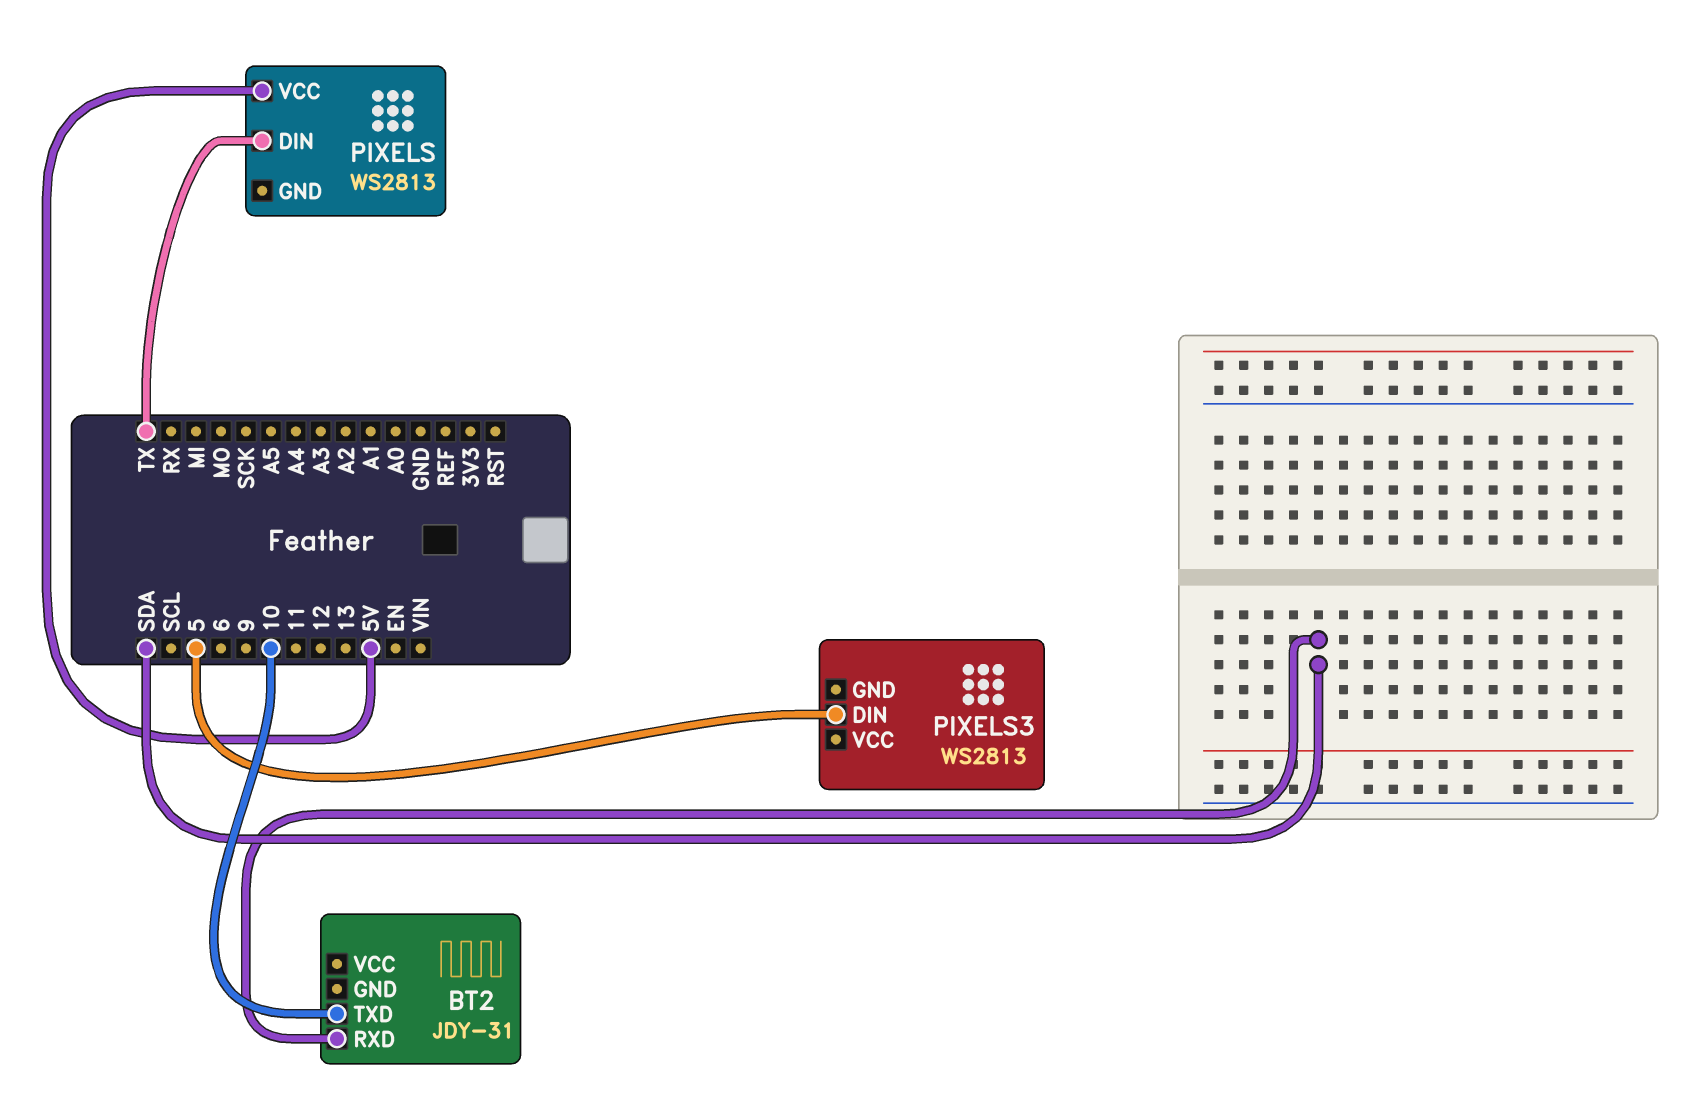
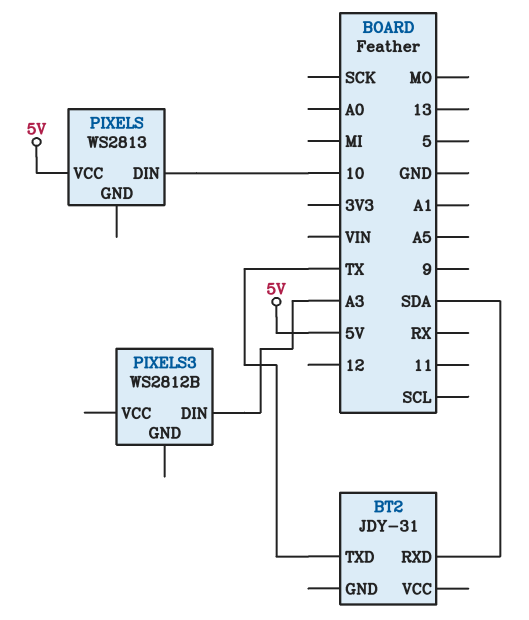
BT2 pin TXD: 10 -> TX
PIXELS pin DIN: TX -> 10
PIXELS3: WS2813 -> WS2812B
PIXELS3 pin DIN: 5 -> A3

